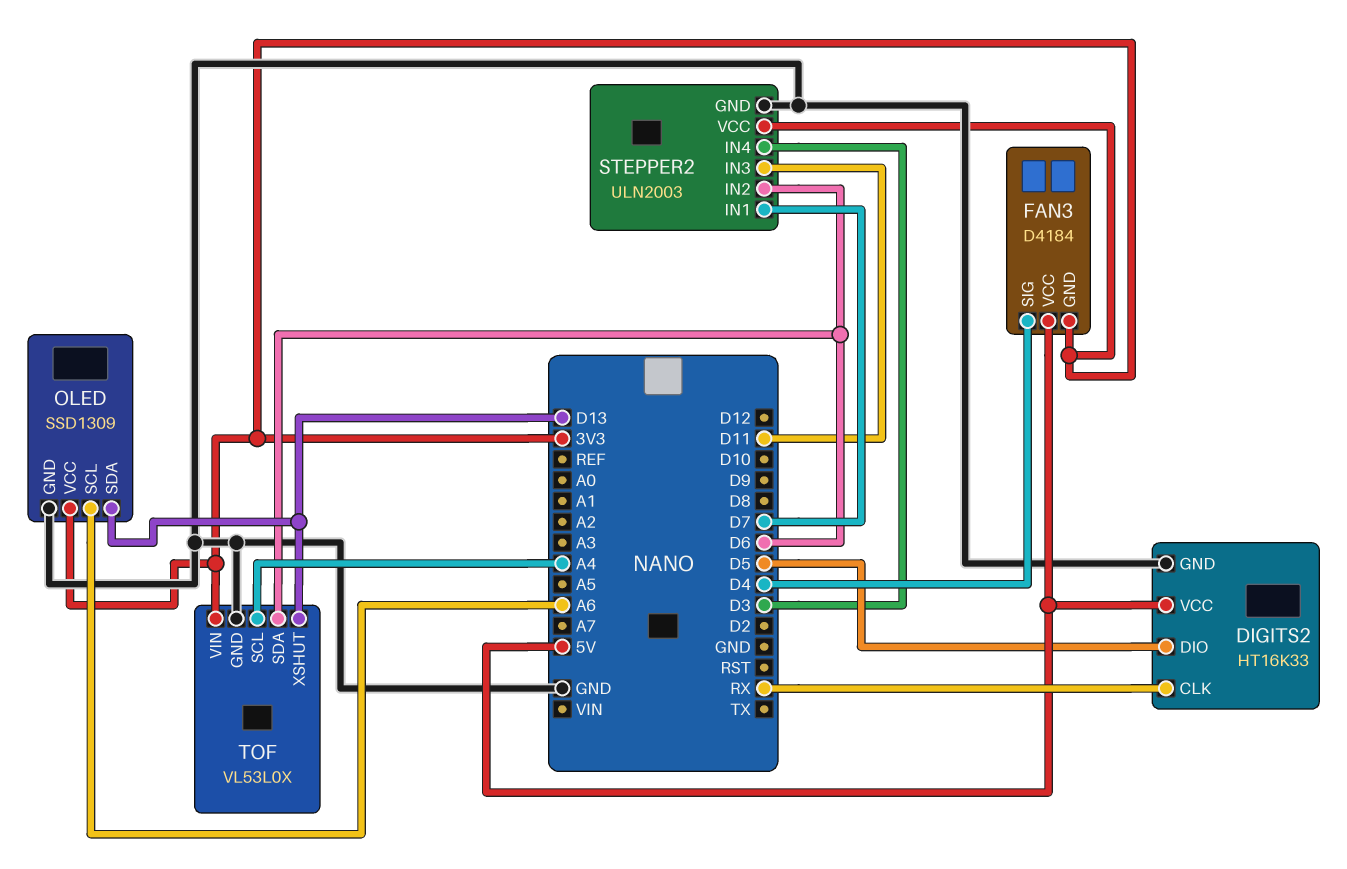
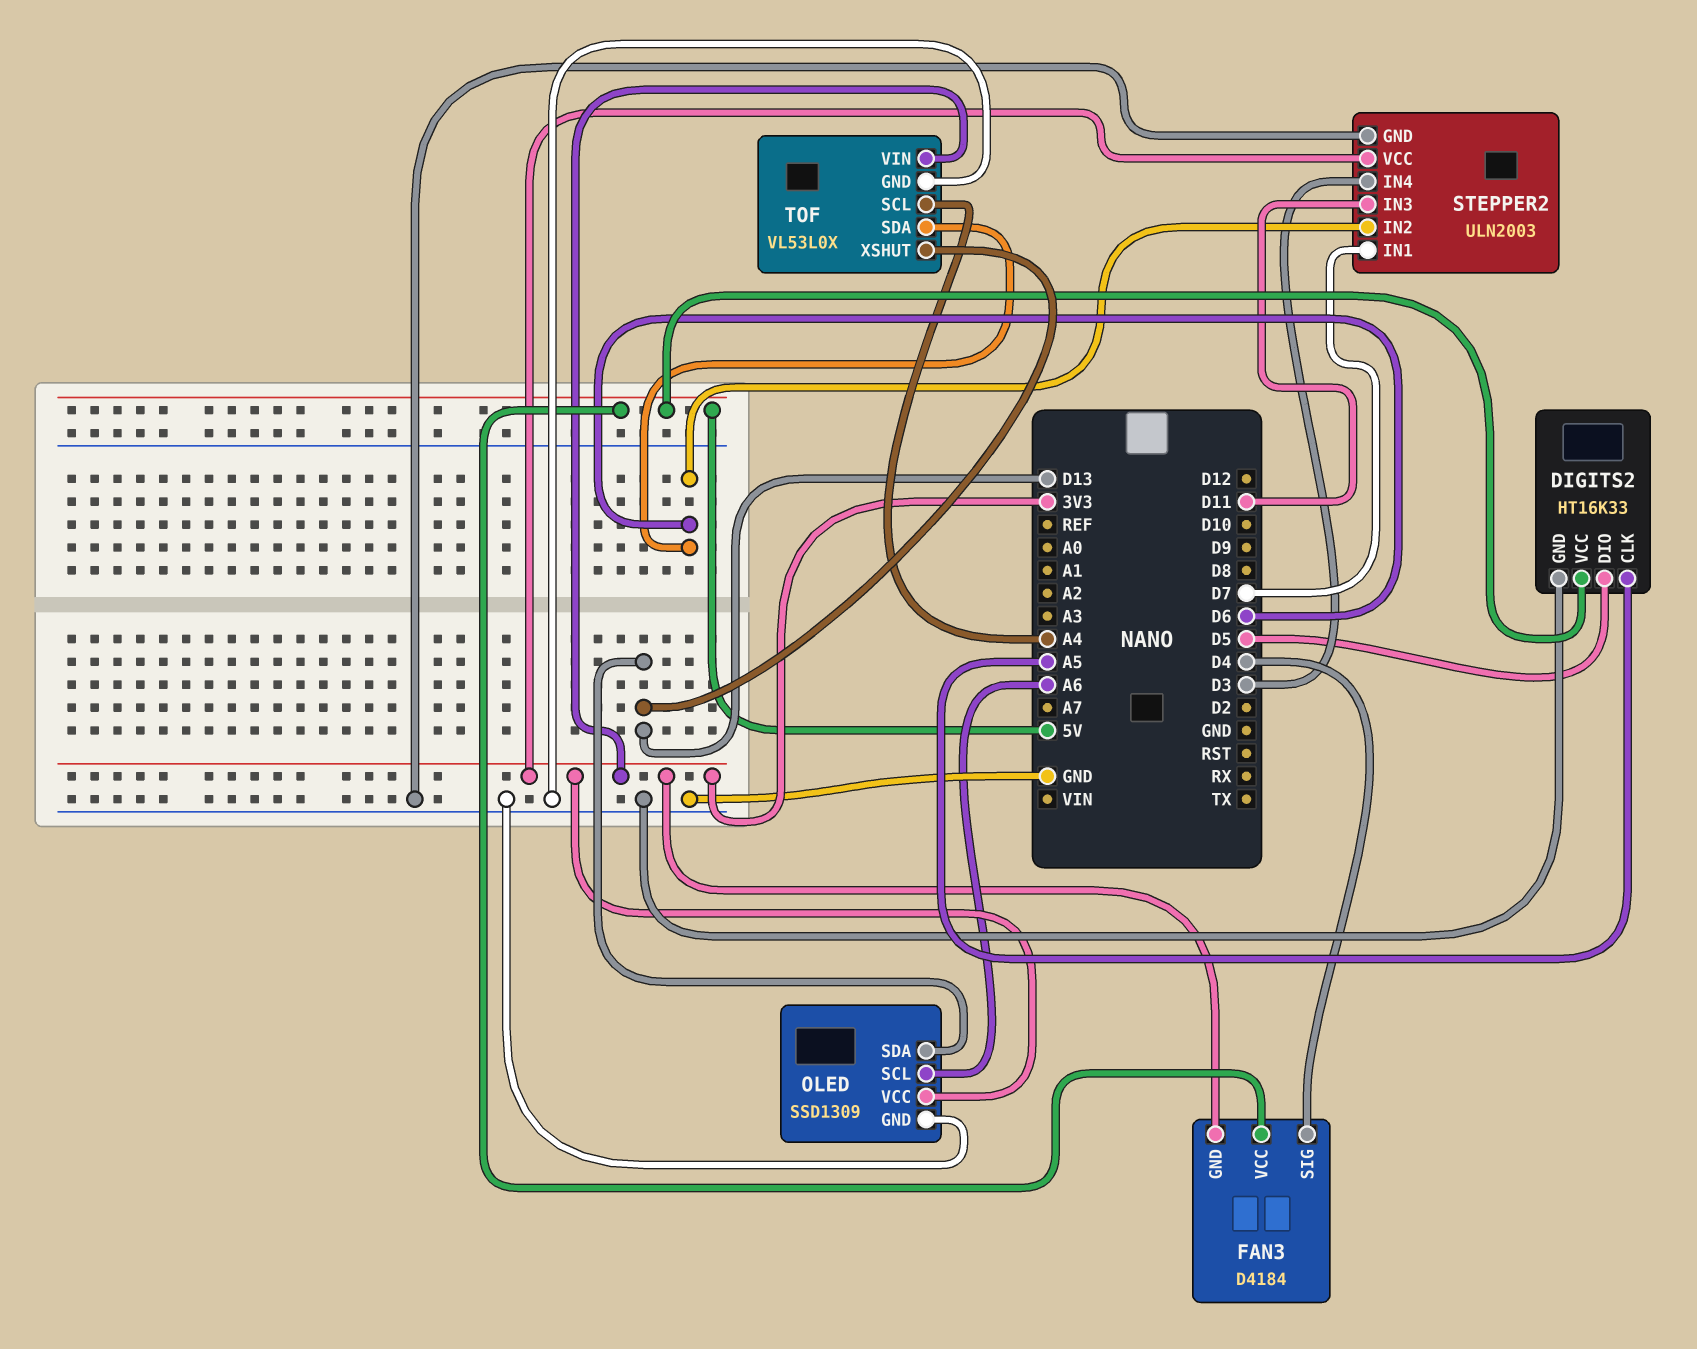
DIGITS2 pin CLK: RX -> A5

